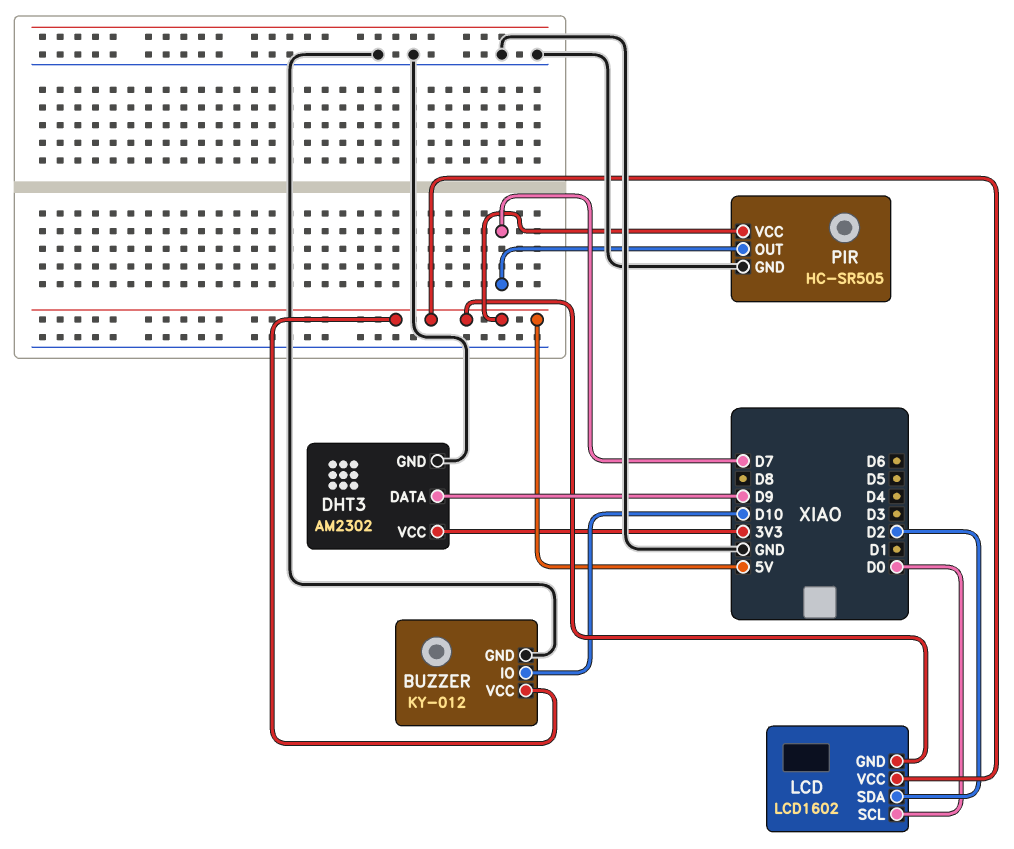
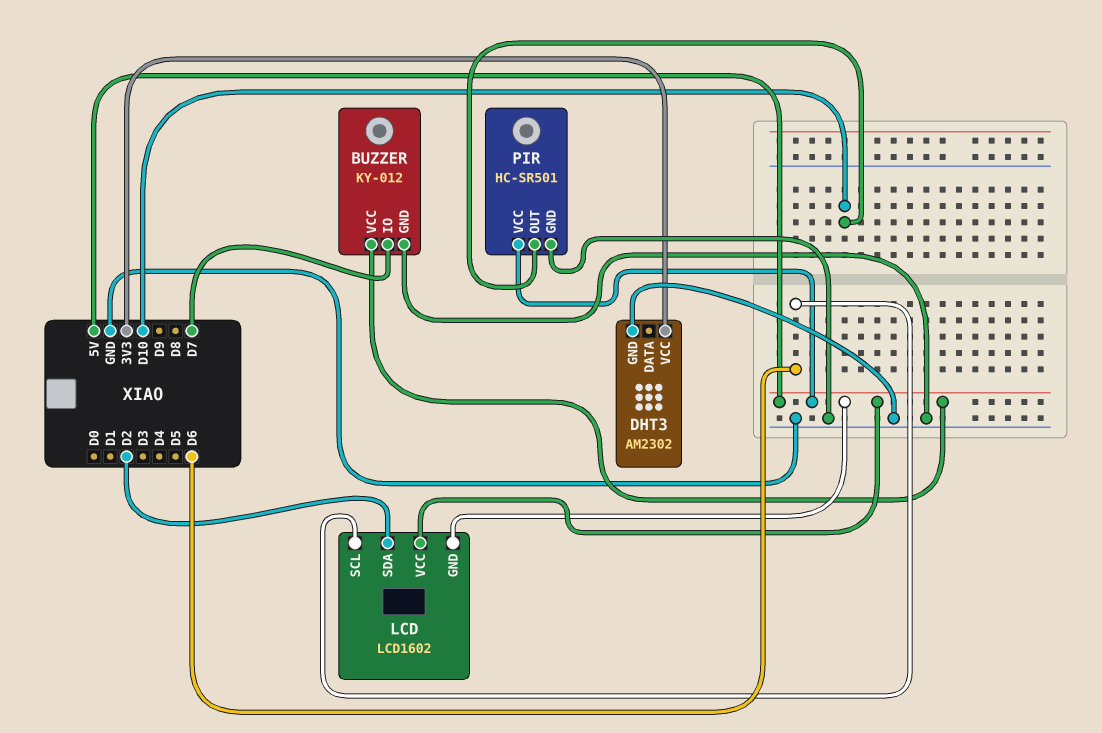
BUZZER pin IO: D10 -> D7
DHT3 pin DATA: D9 -> none
LCD pin SCL: D0 -> D6
PIR: HC-SR505 -> HC-SR501
PIR pin OUT: D7 -> D10

